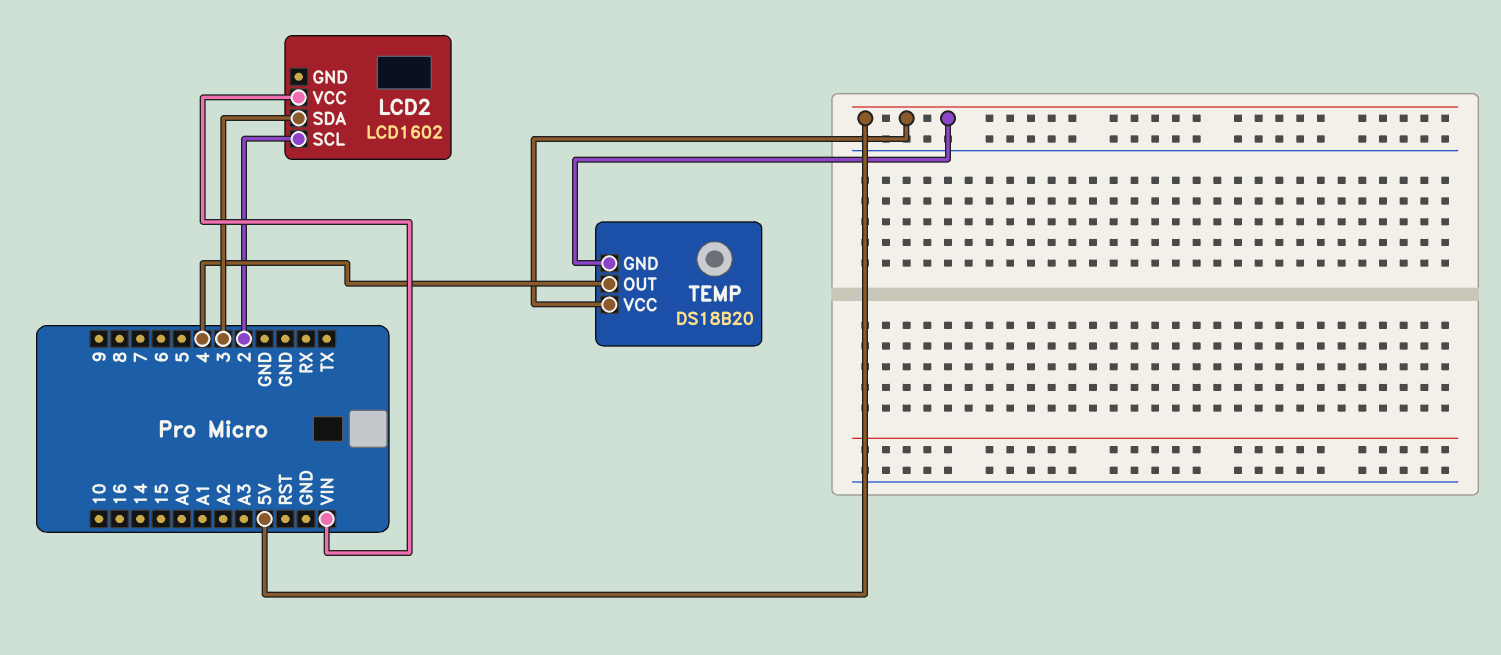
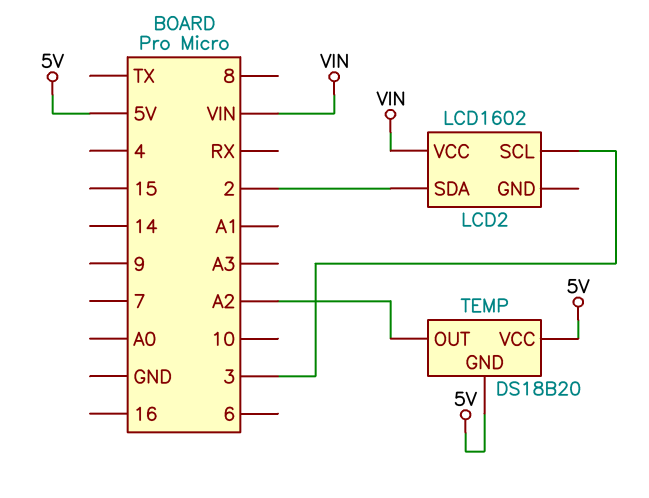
LCD2 pin SCL: 2 -> 3
LCD2 pin SDA: 3 -> 2
TEMP pin OUT: 4 -> A2

